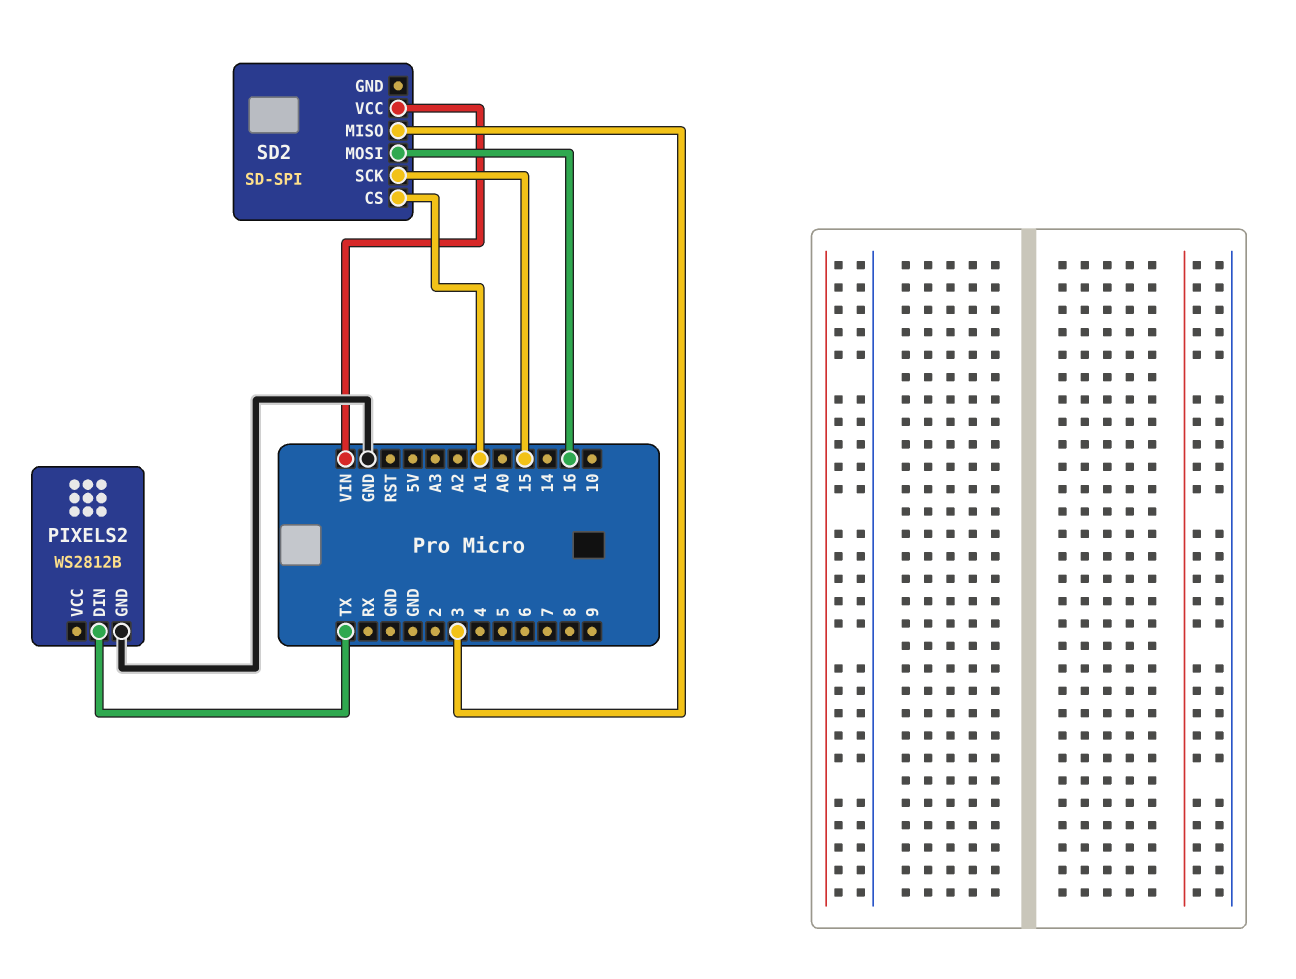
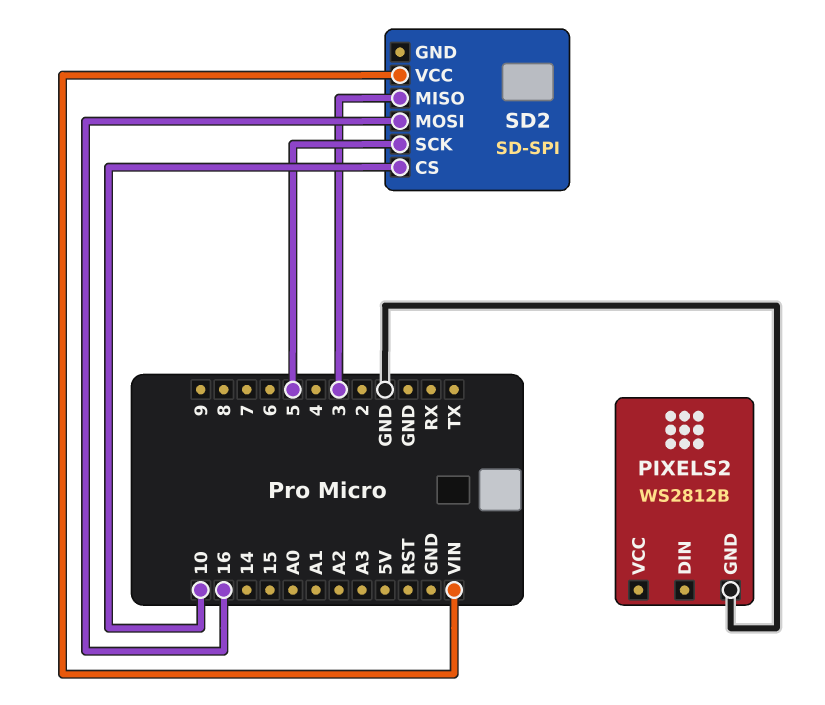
PIXELS2 pin DIN: TX -> none
SD2 pin CS: A1 -> 10
SD2 pin SCK: 15 -> 5

